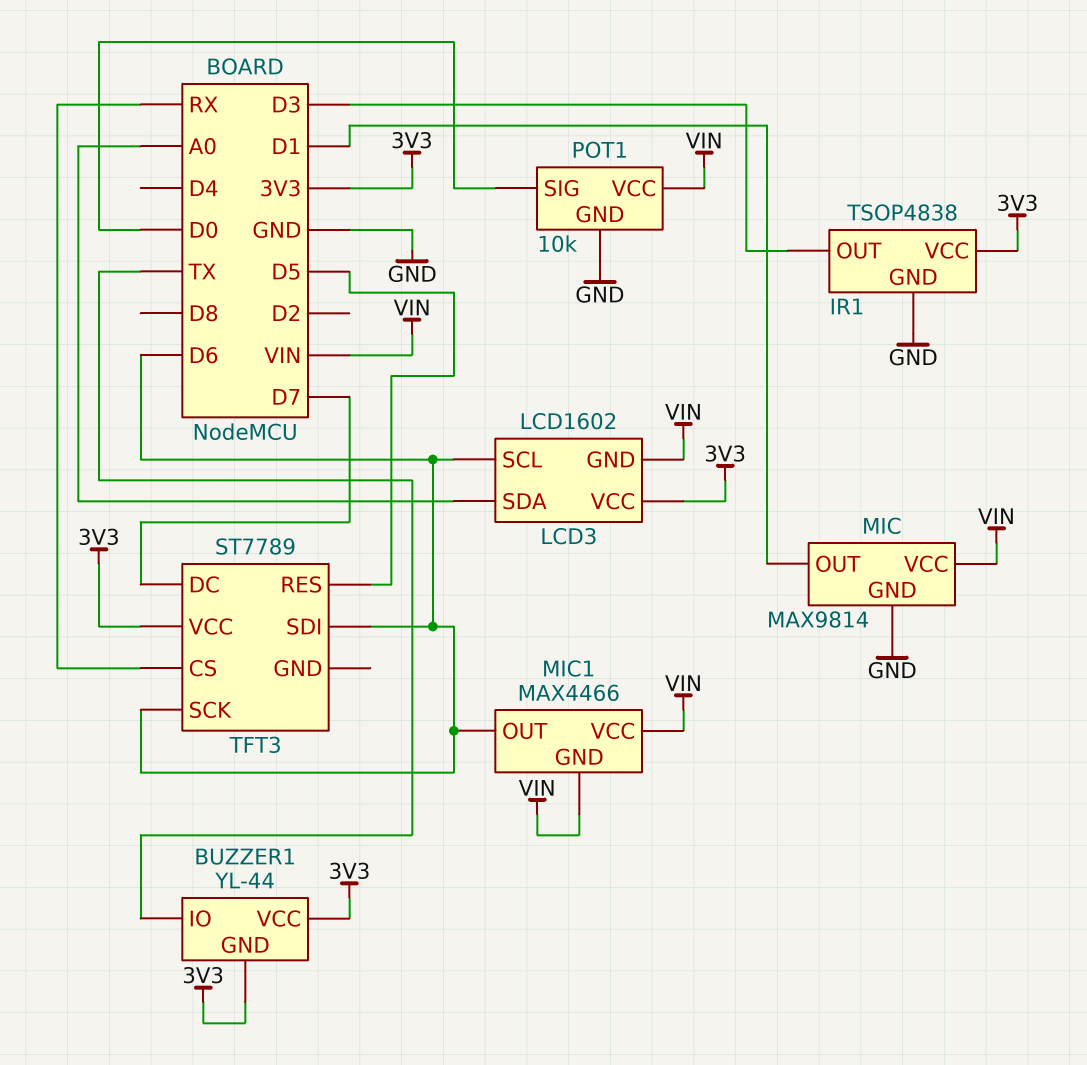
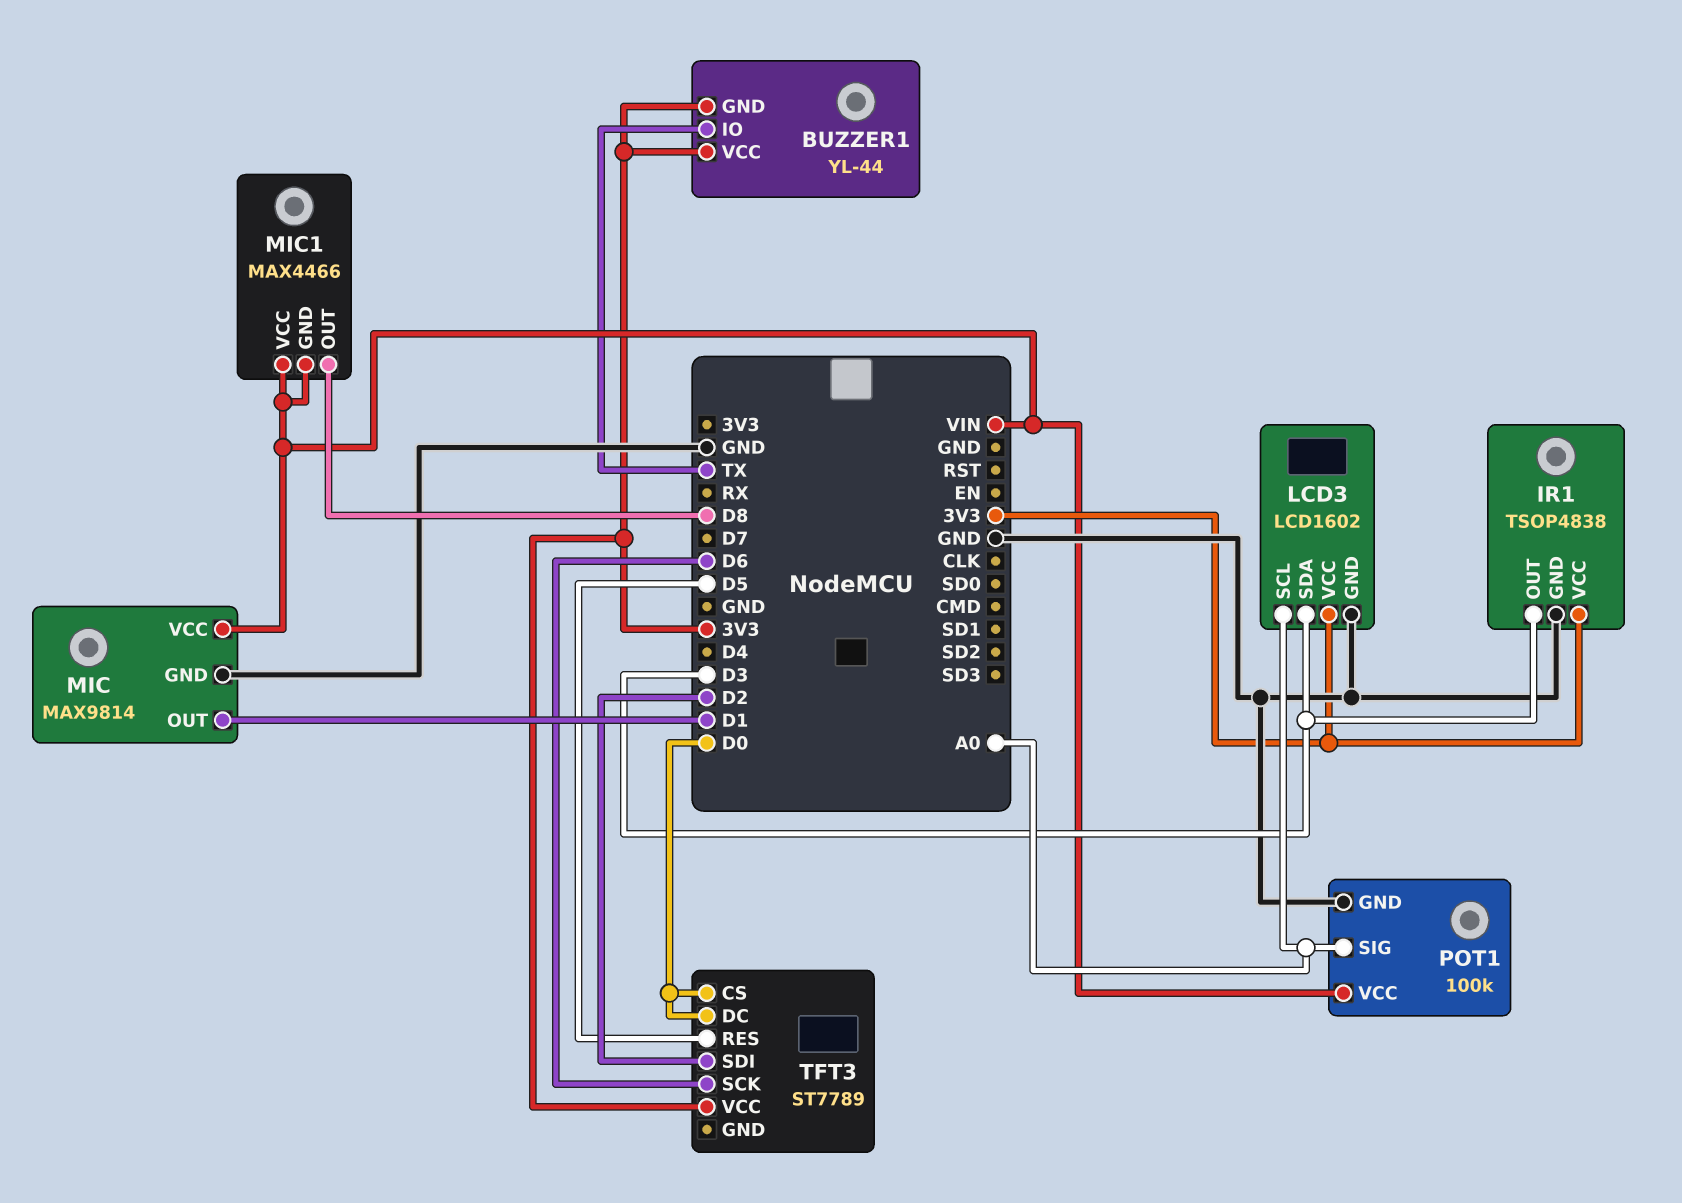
LCD3 pin GND: VIN -> GND
LCD3 pin SCL: D6 -> A0
LCD3 pin SDA: A0 -> D3
MIC1 pin OUT: D6 -> D8
POT1: 10k -> 100k
POT1 pin SIG: D0 -> A0
TFT3 pin CS: RX -> D0
TFT3 pin DC: D7 -> D0
TFT3 pin SDI: D6 -> D2

